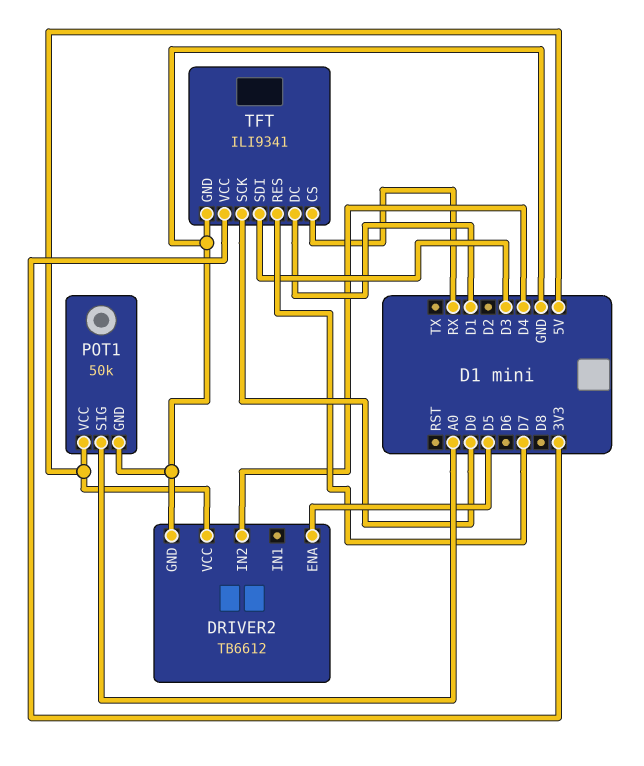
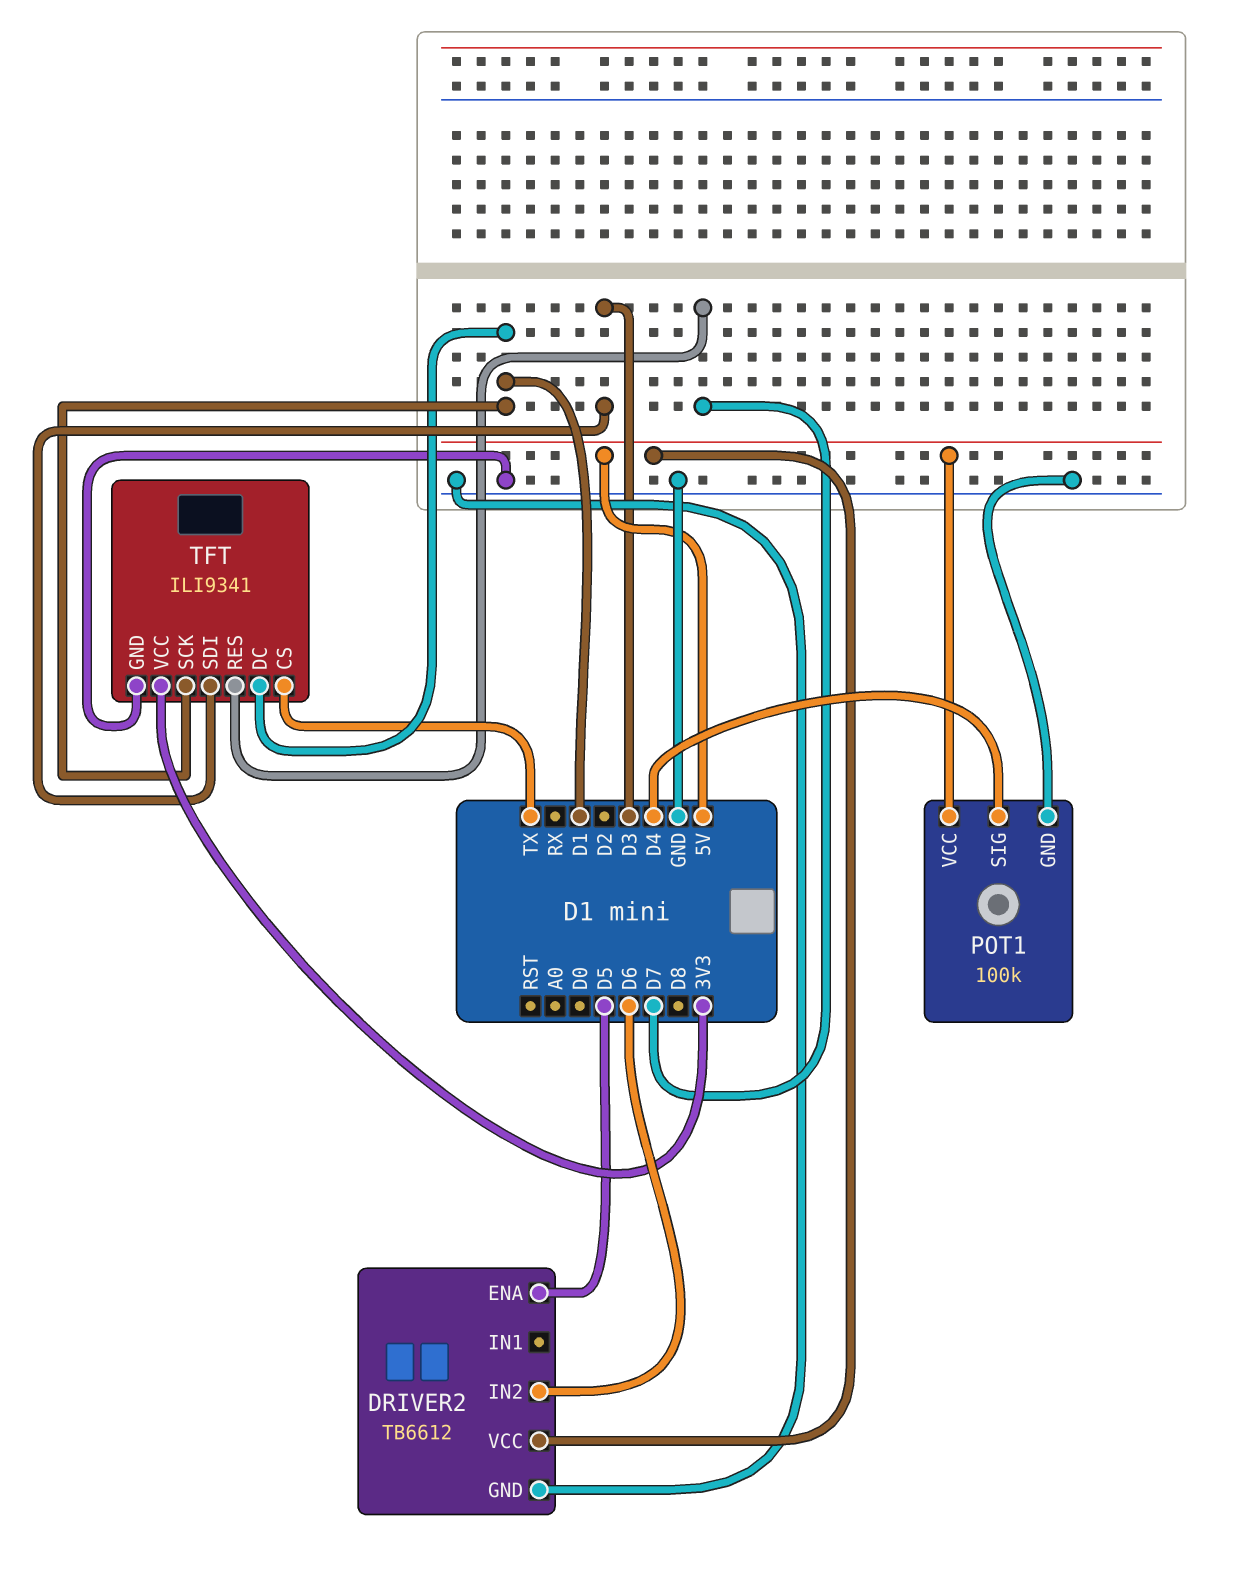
DRIVER2 pin IN2: D4 -> D6
POT1: 50k -> 100k
POT1 pin SIG: A0 -> D4
TFT pin CS: RX -> TX
TFT pin SCK: D0 -> D1

